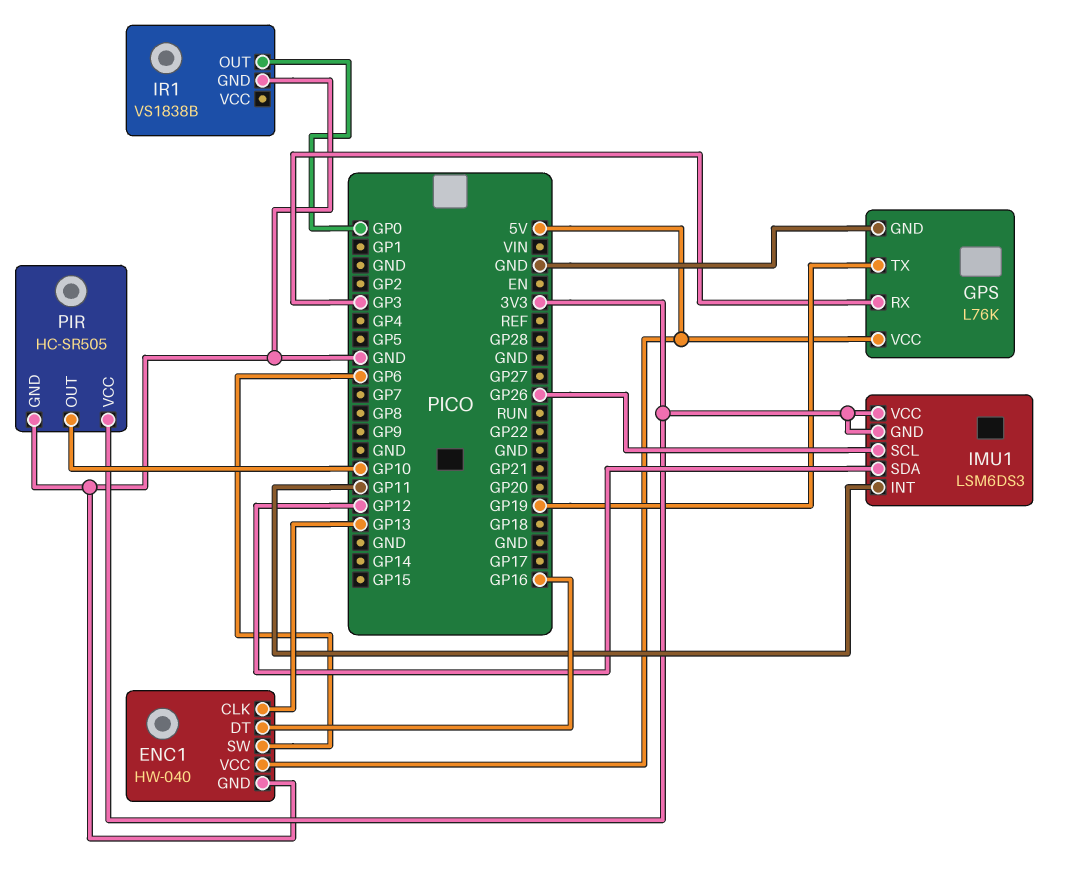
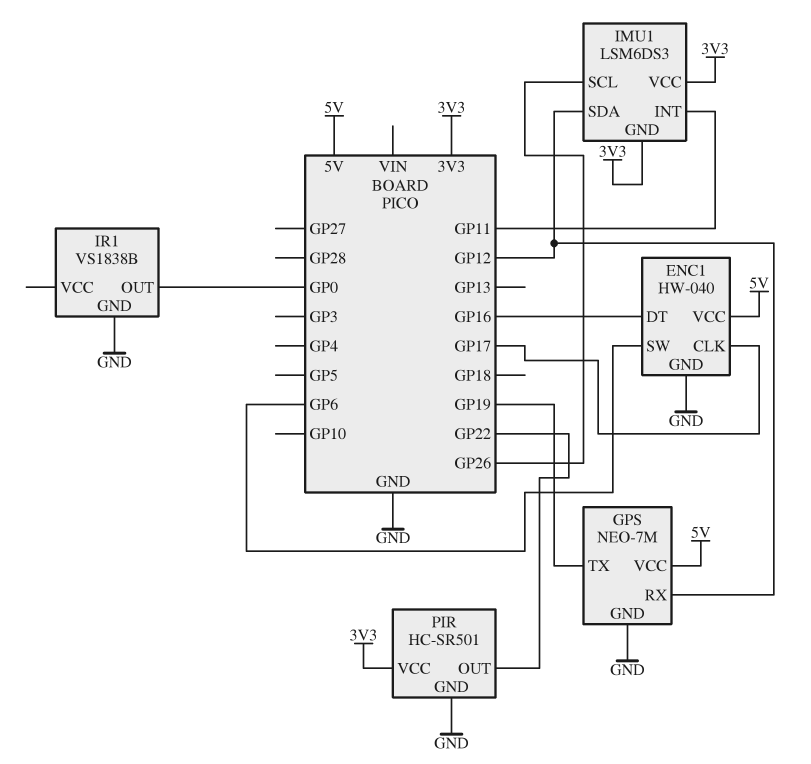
ENC1 pin CLK: GP13 -> GP17
GPS: L76K -> NEO-7M
GPS pin RX: GP3 -> GP12
PIR: HC-SR505 -> HC-SR501
PIR pin OUT: GP10 -> GP22

